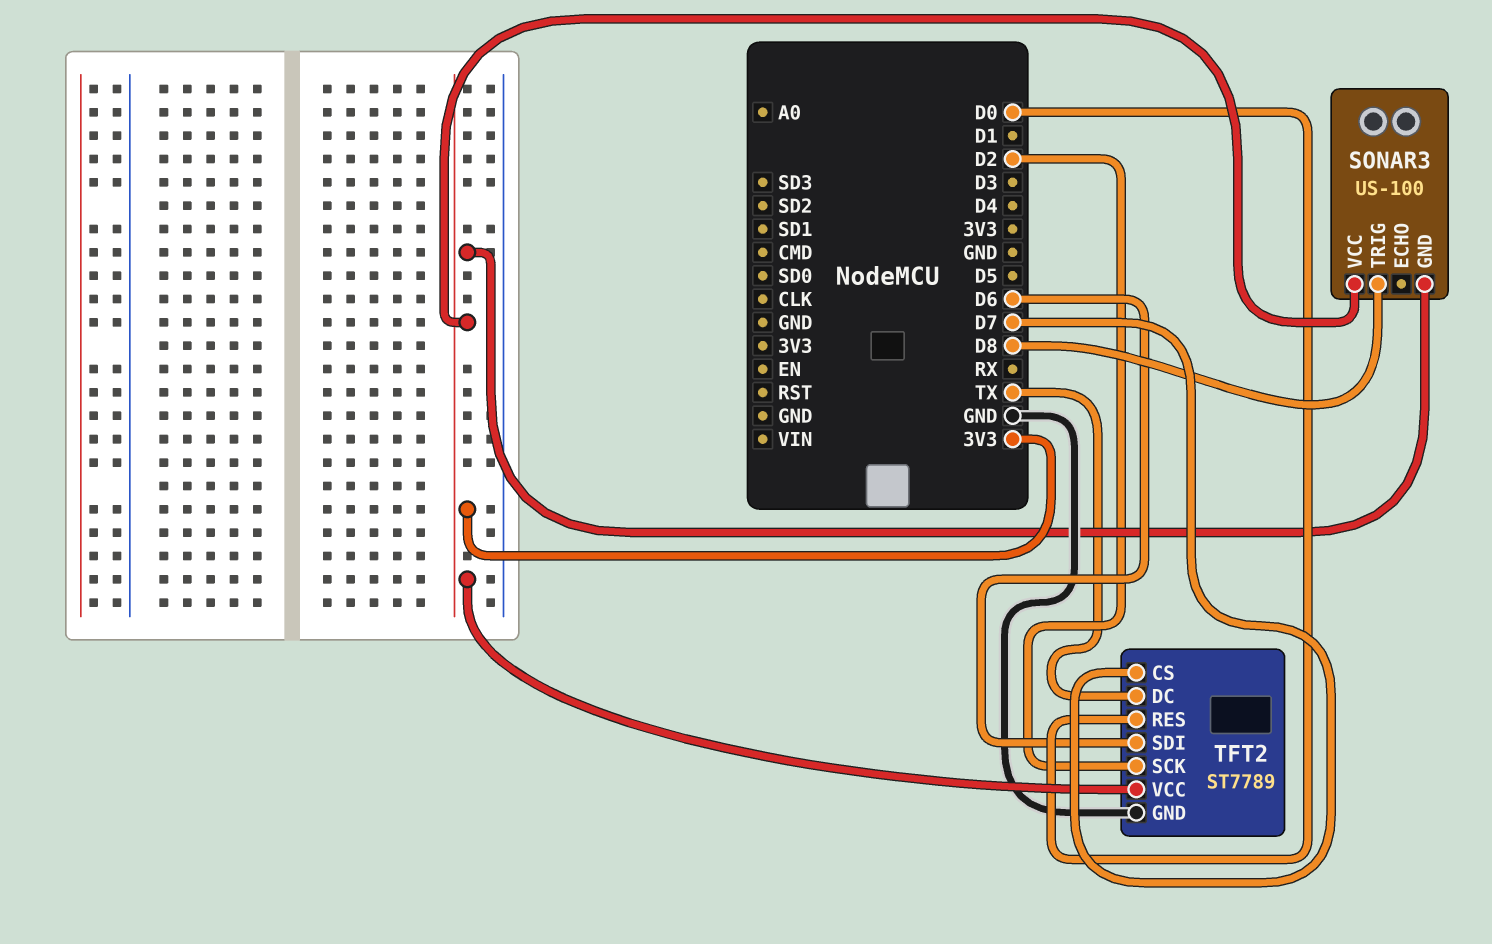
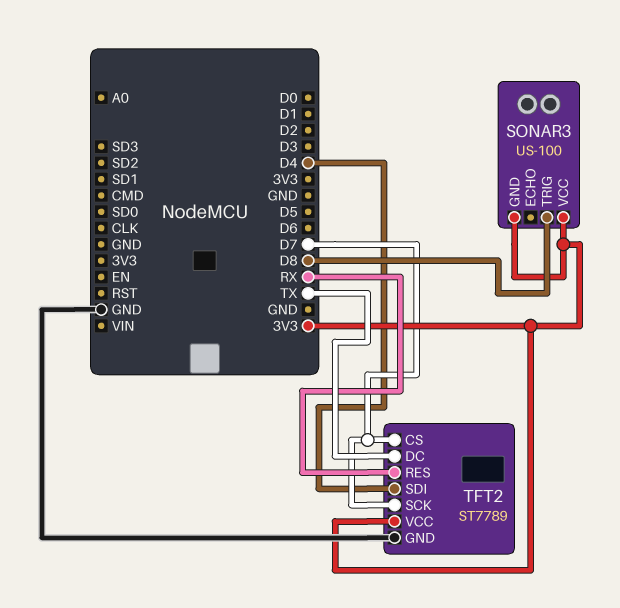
TFT2 pin RES: D0 -> RX
TFT2 pin SCK: D2 -> D7
TFT2 pin SDI: D6 -> D4

